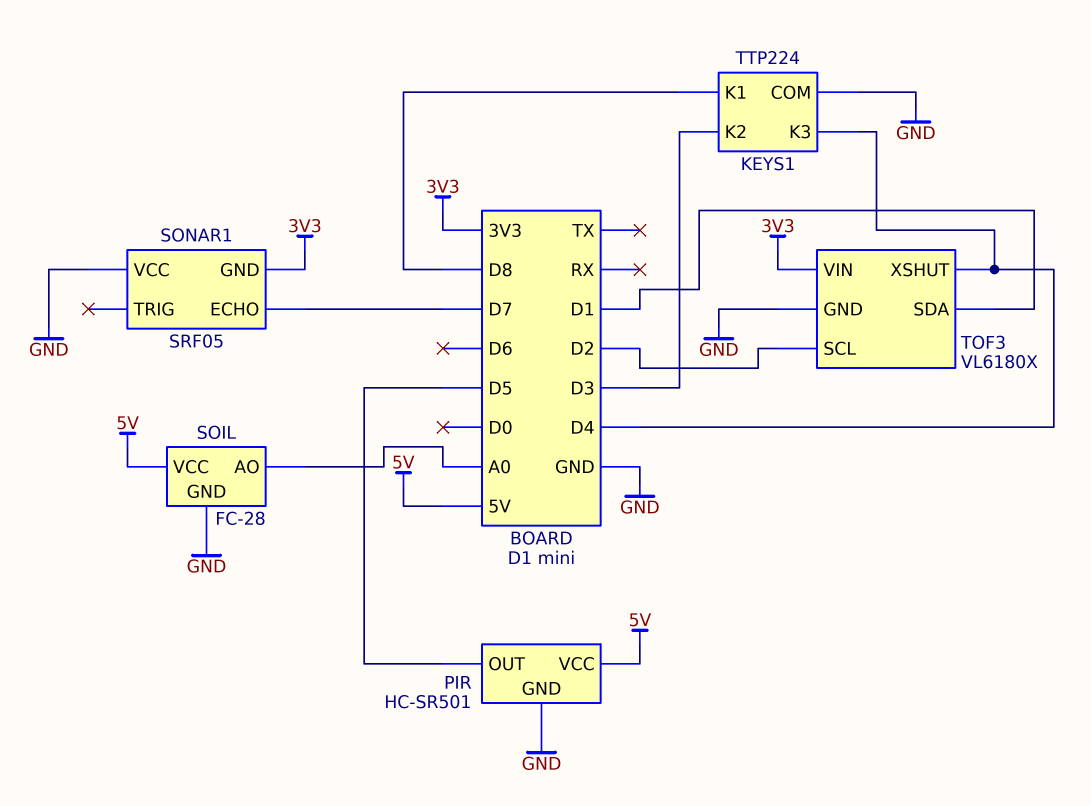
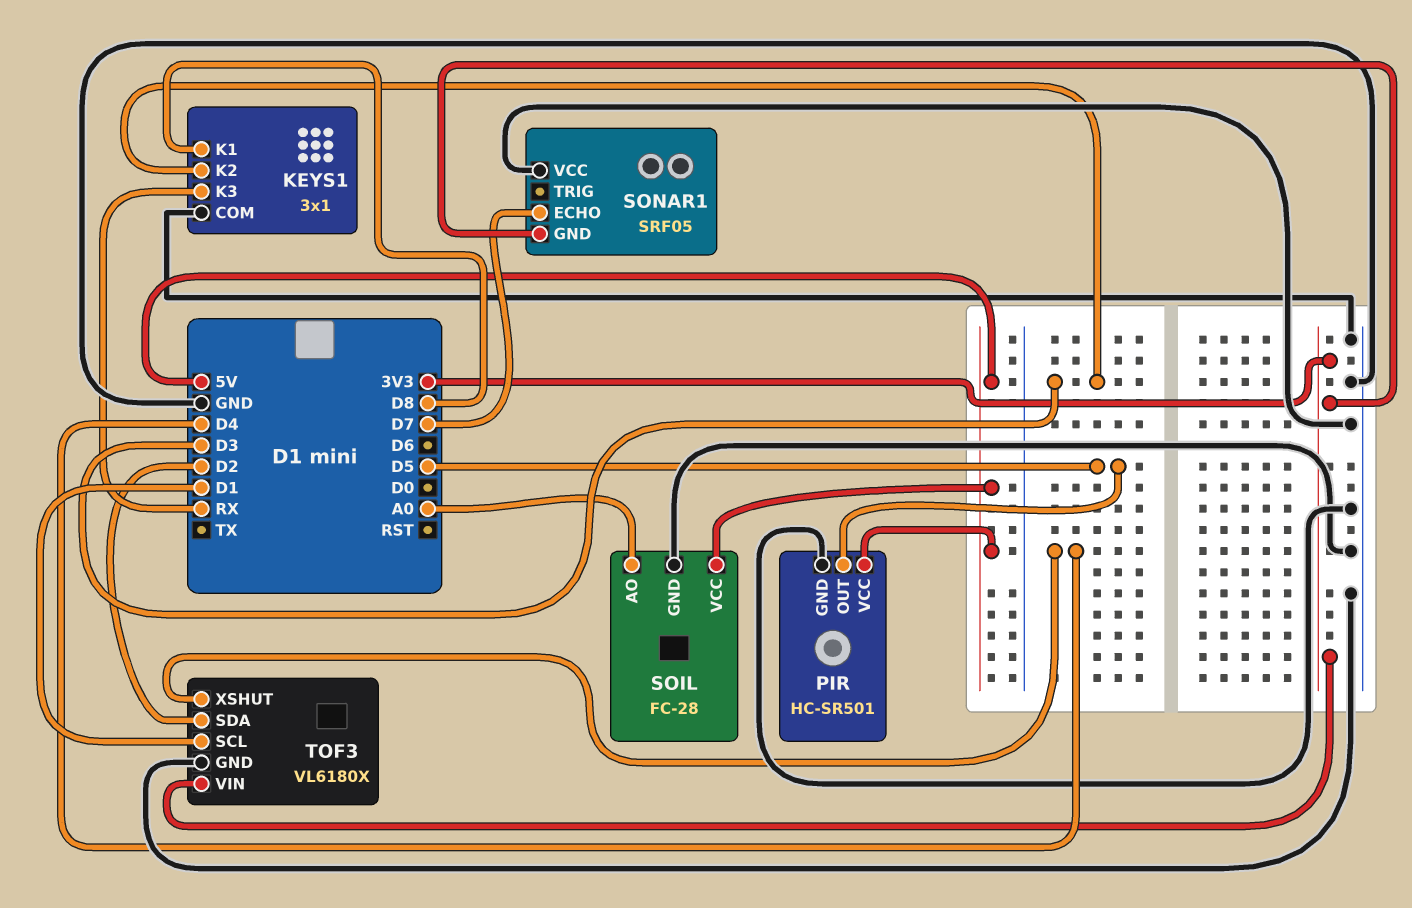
KEYS1: TTP224 -> 3x1
KEYS1 pin K3: D4 -> RX
TOF3 pin SCL: D2 -> D1
TOF3 pin SDA: D1 -> D2

